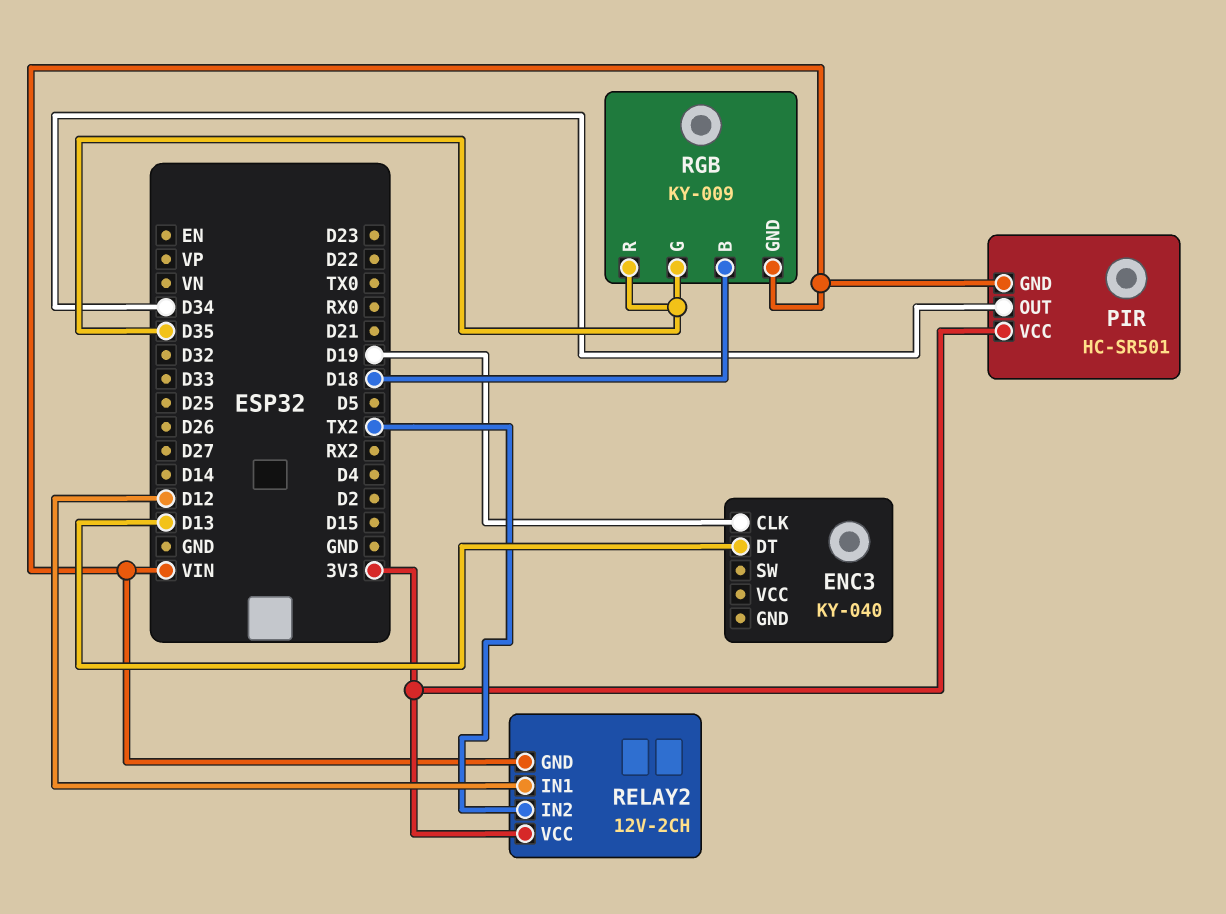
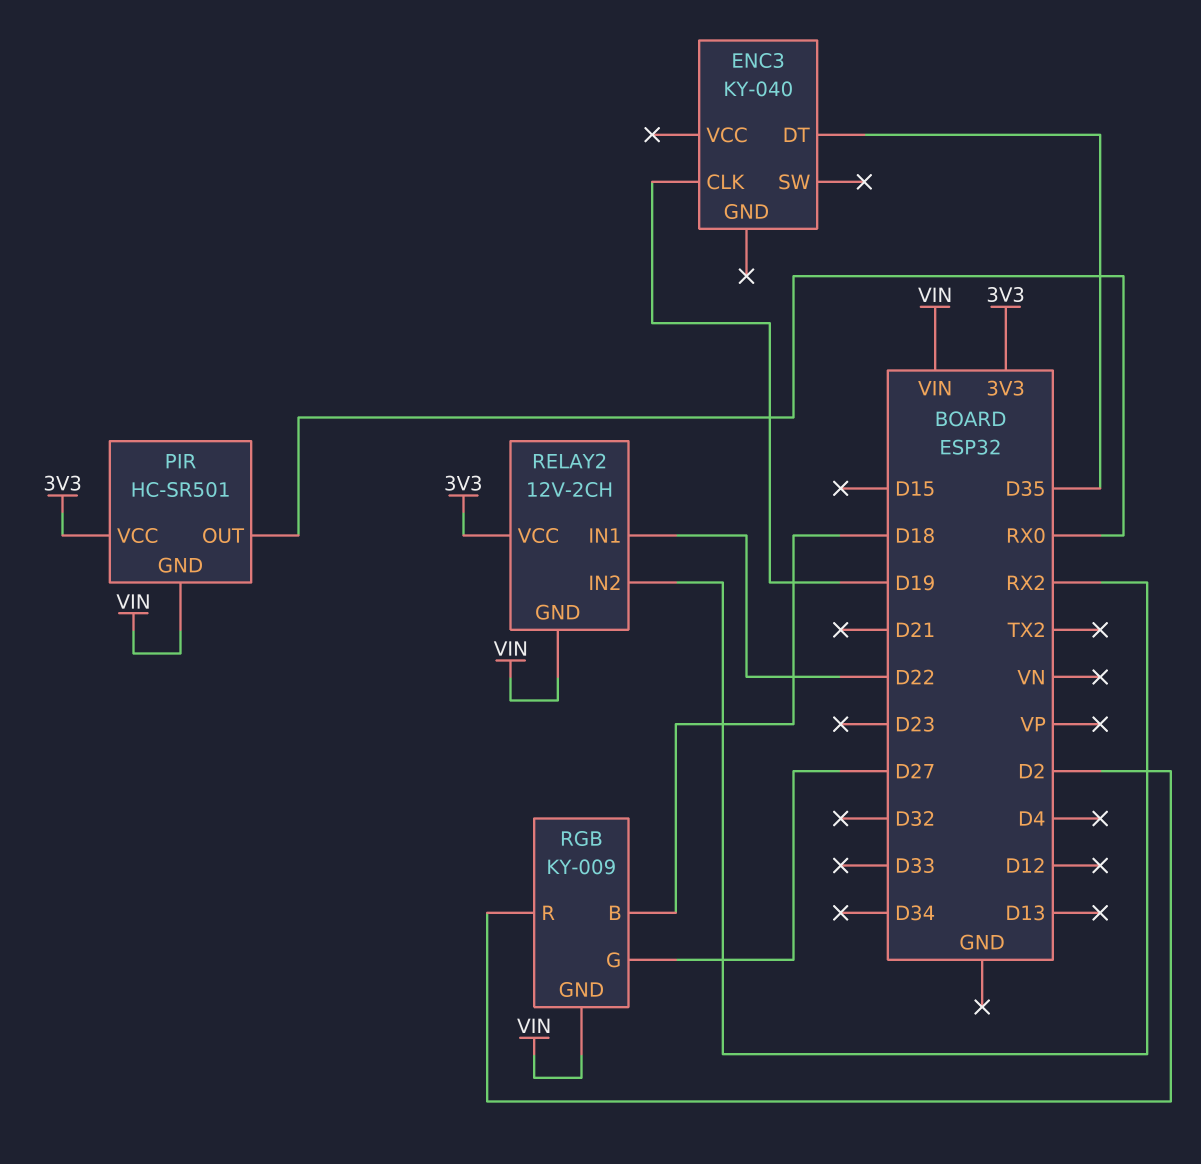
ENC3 pin DT: D13 -> D35
PIR pin OUT: D34 -> RX0
RELAY2 pin IN1: D12 -> D22
RELAY2 pin IN2: TX2 -> RX2
RGB pin G: D35 -> D27
RGB pin R: D35 -> D2

